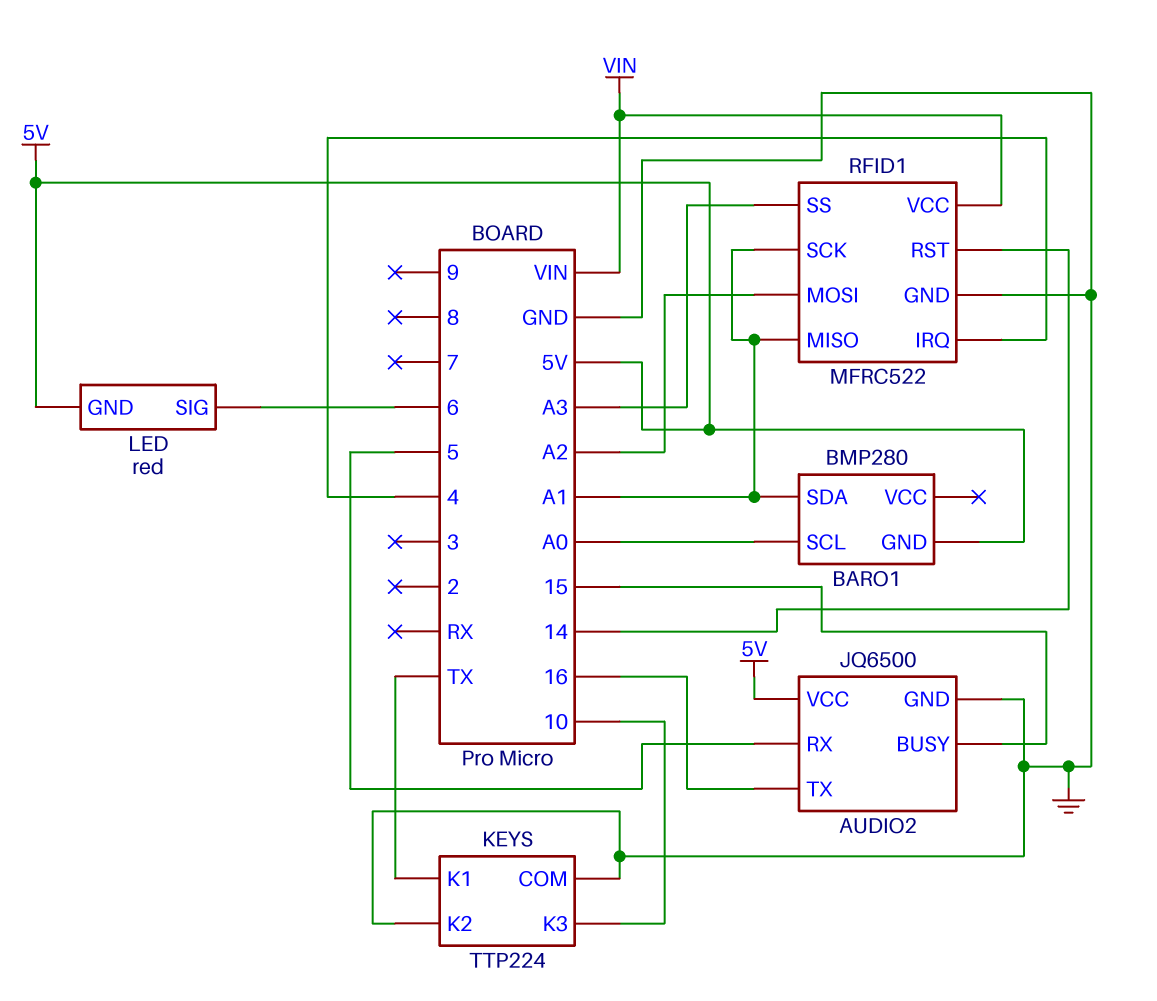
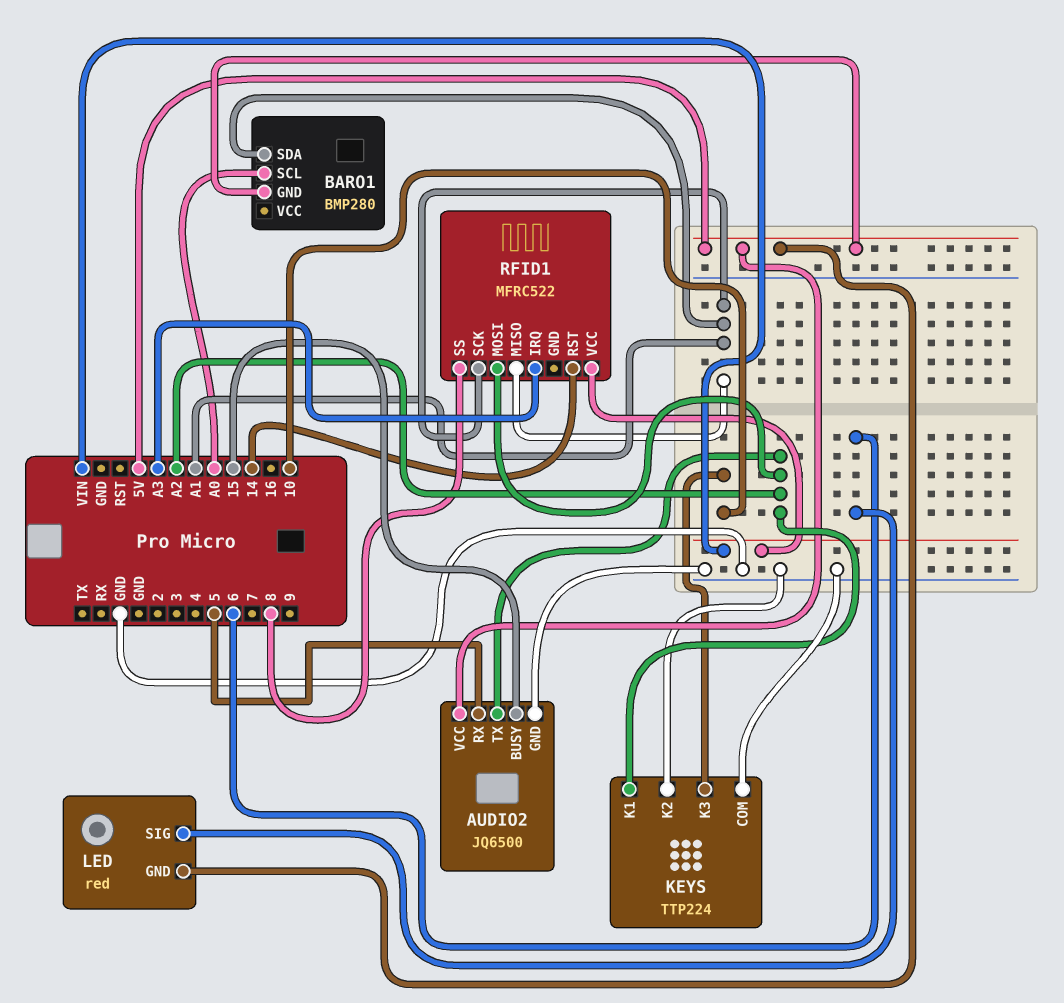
AUDIO2 pin TX: 16 -> A2
KEYS pin K1: TX -> A2
RFID1 pin GND: GND -> none
RFID1 pin IRQ: 4 -> A3
RFID1 pin SS: A3 -> 8

